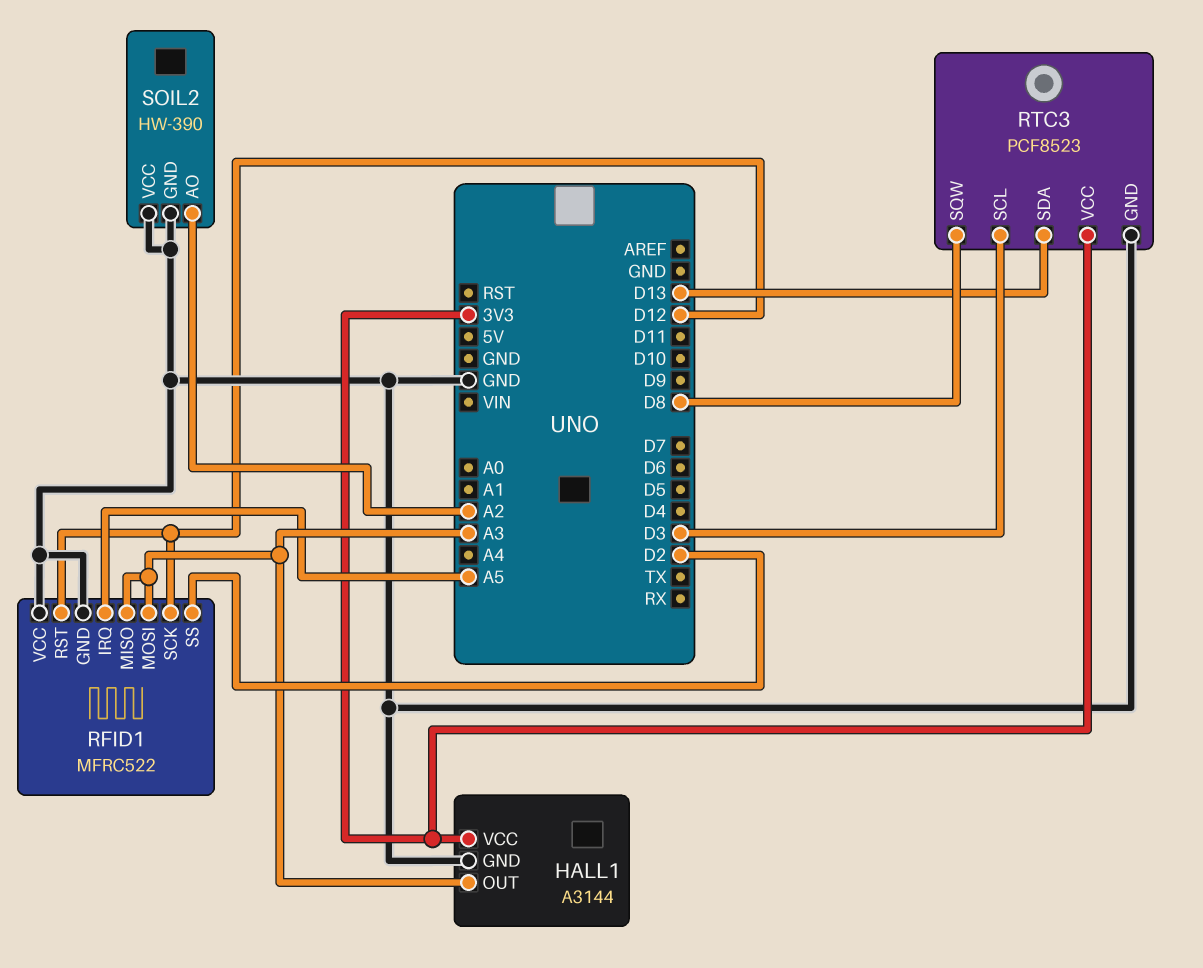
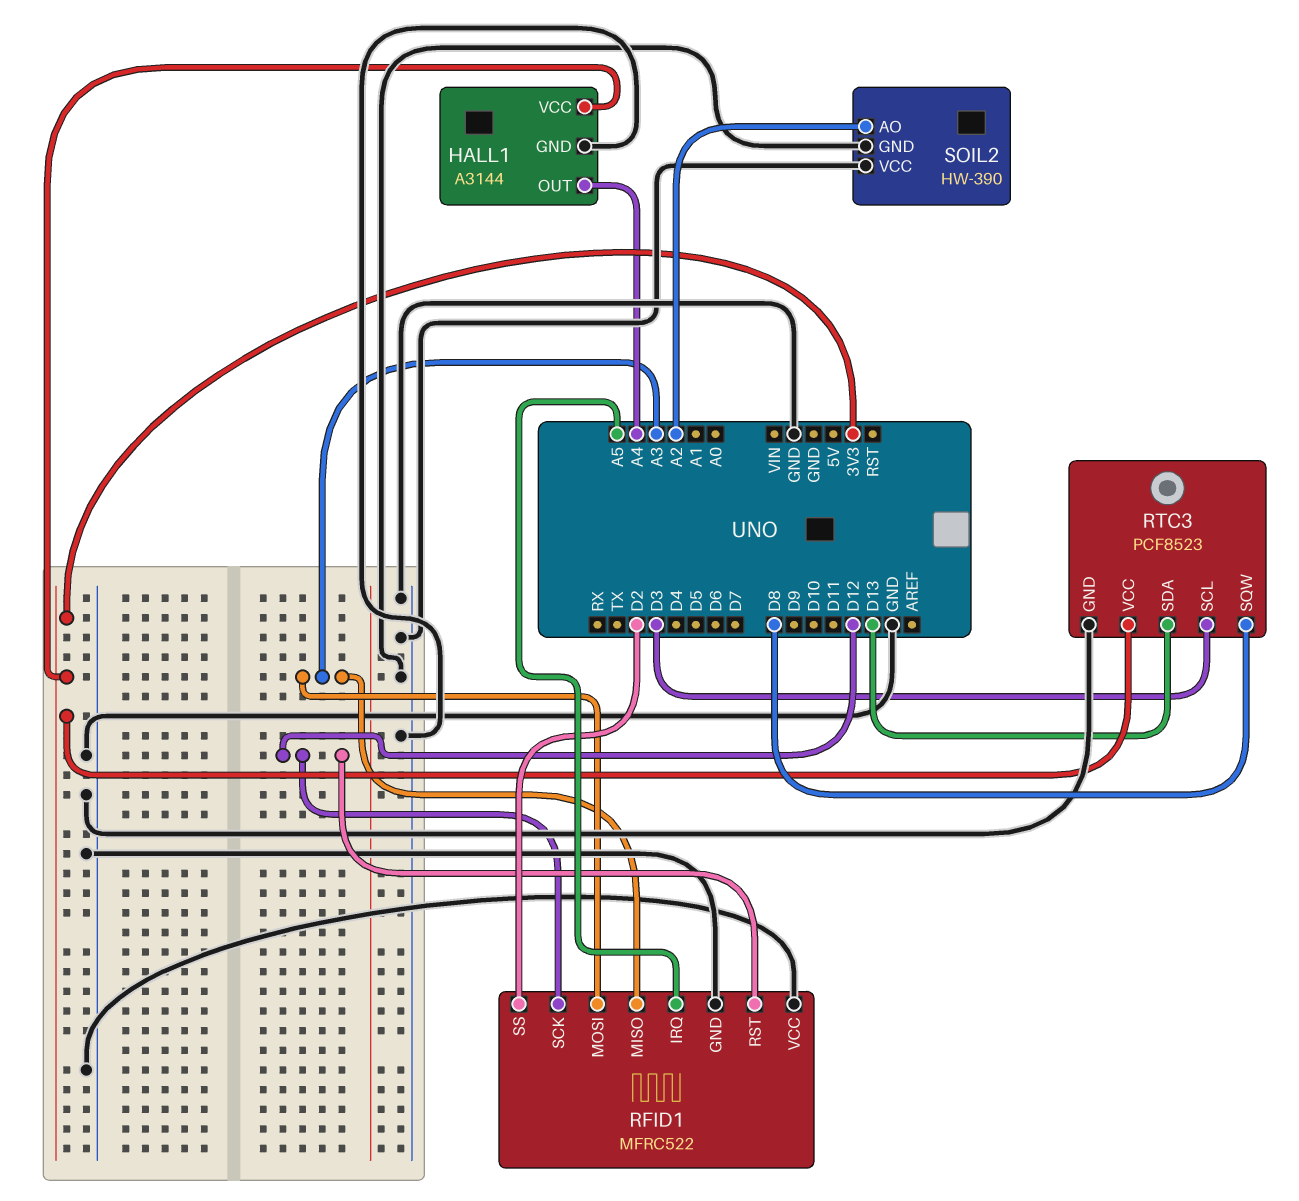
HALL1 pin OUT: A3 -> A4

